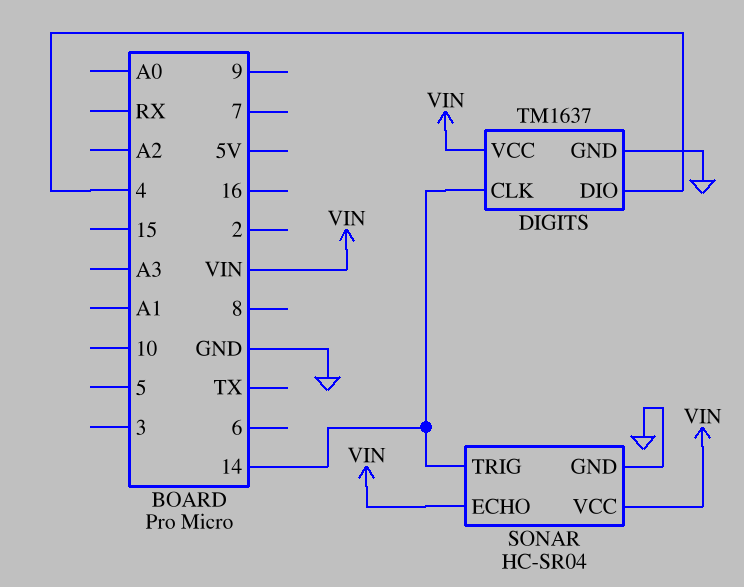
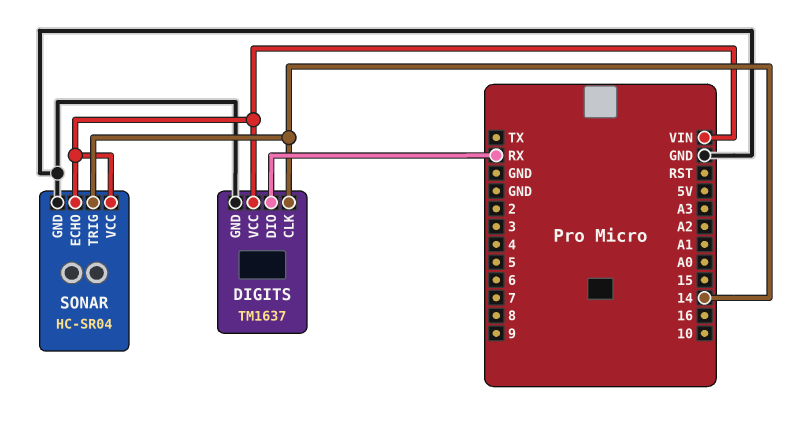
DIGITS pin DIO: 4 -> RX

